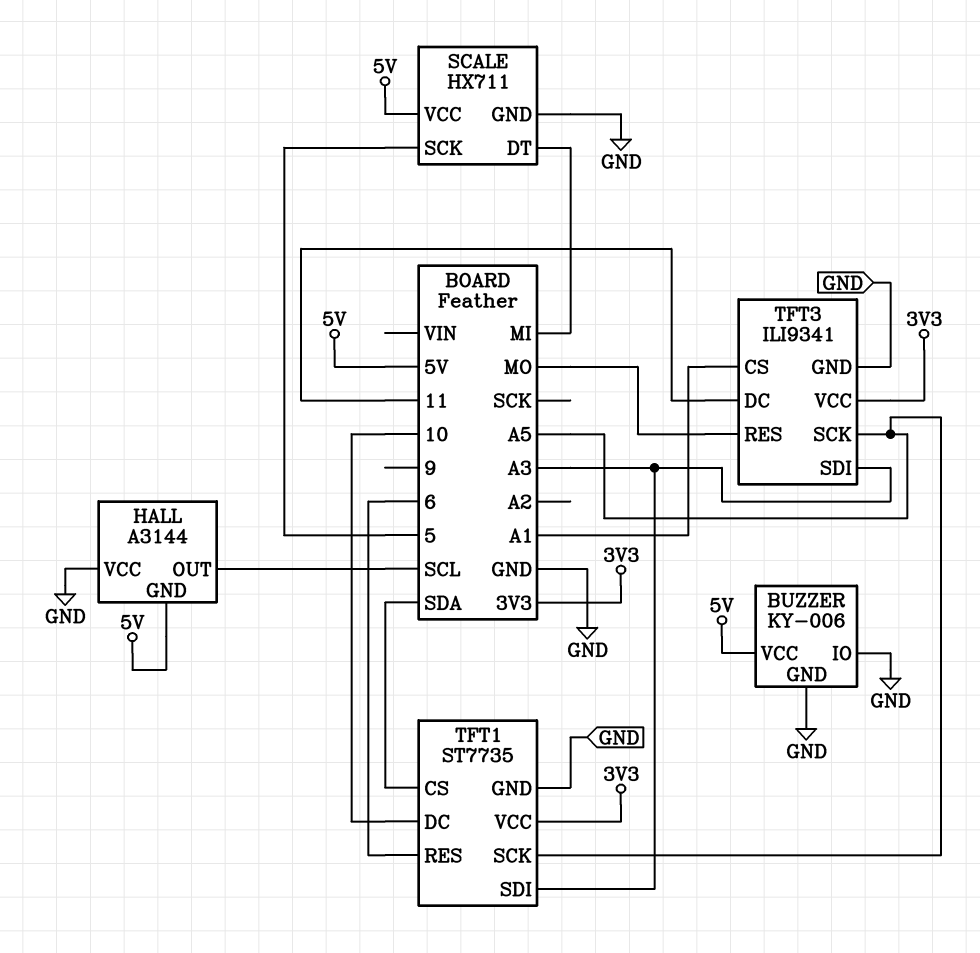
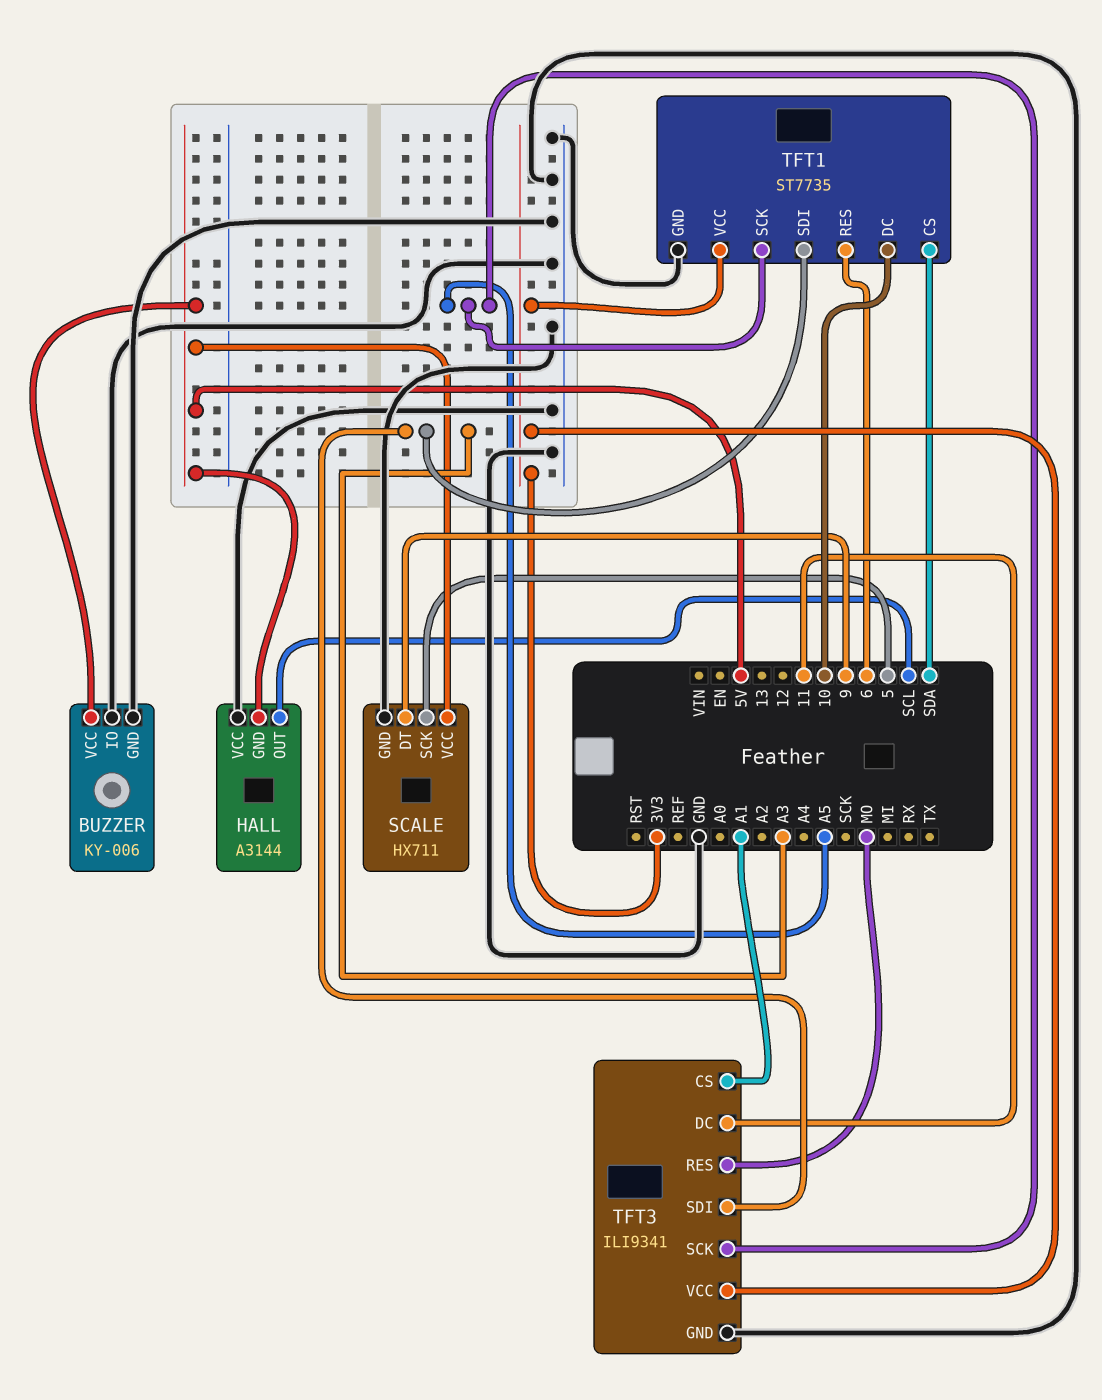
SCALE pin DT: MI -> 9

